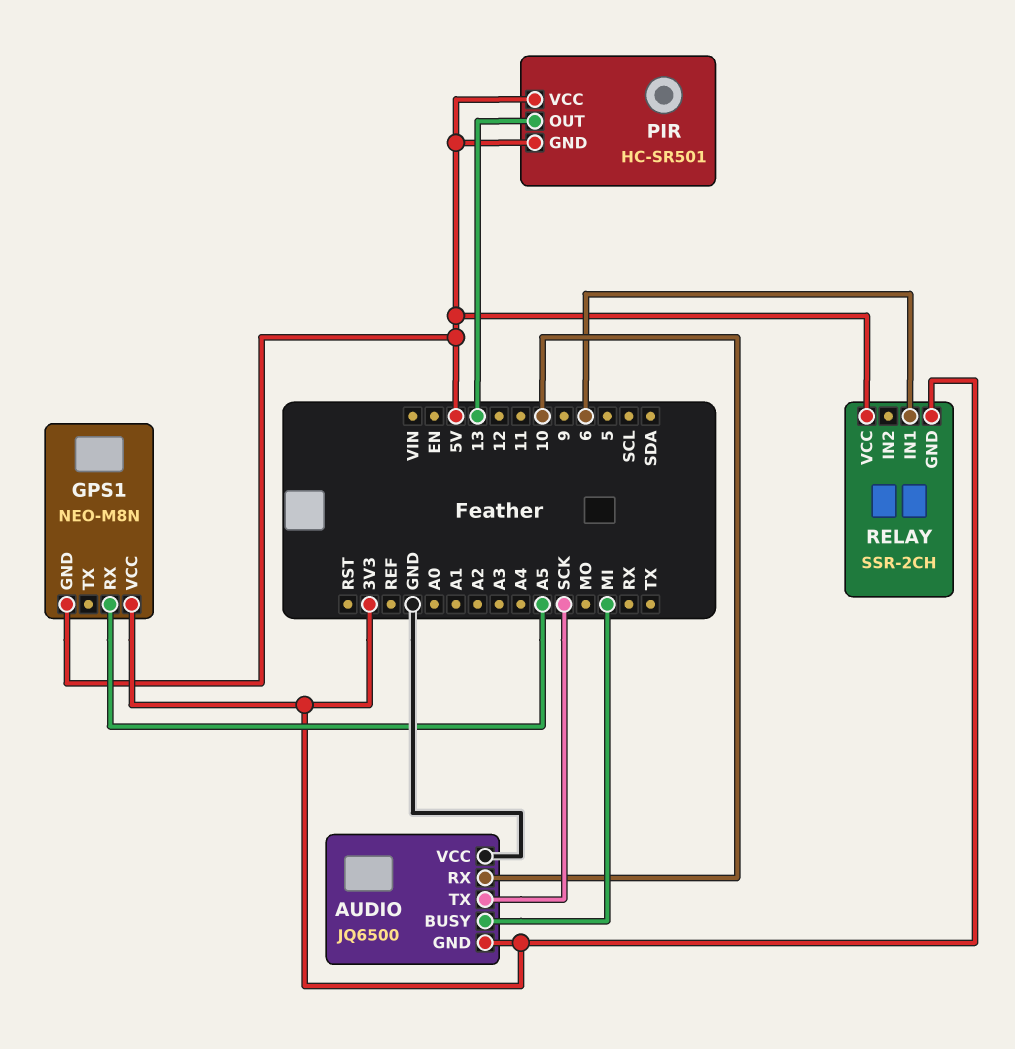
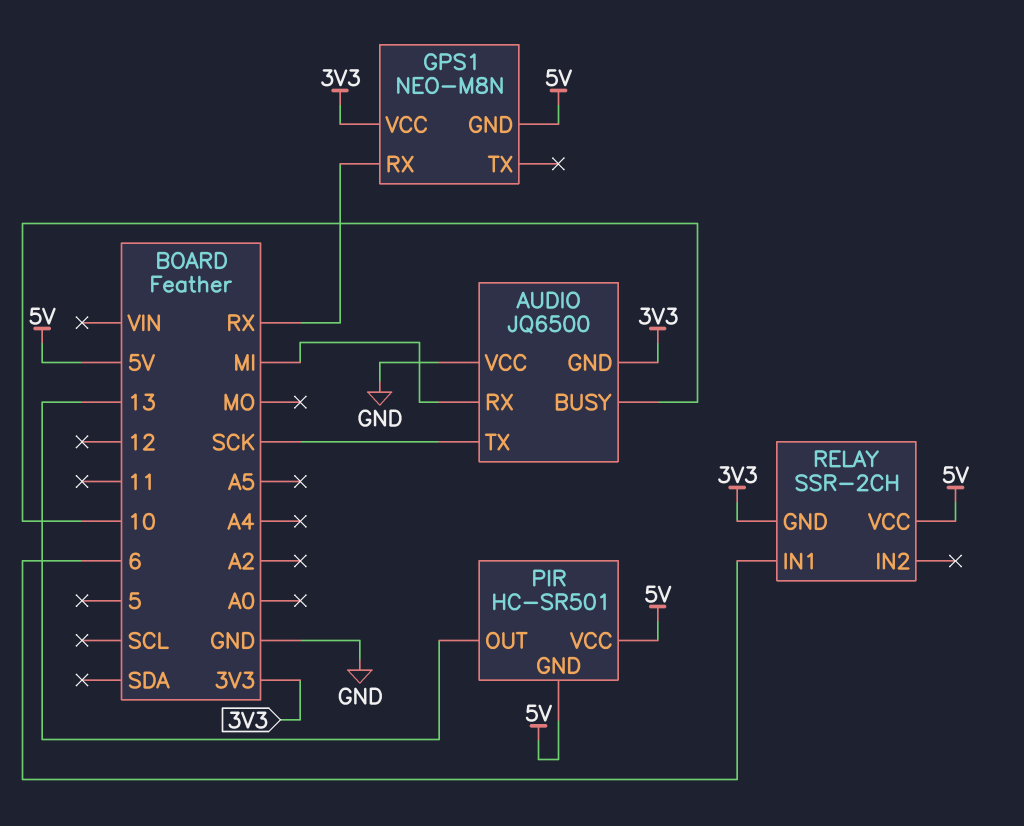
AUDIO pin BUSY: MI -> 10
AUDIO pin RX: 10 -> MI
GPS1 pin RX: A5 -> RX

